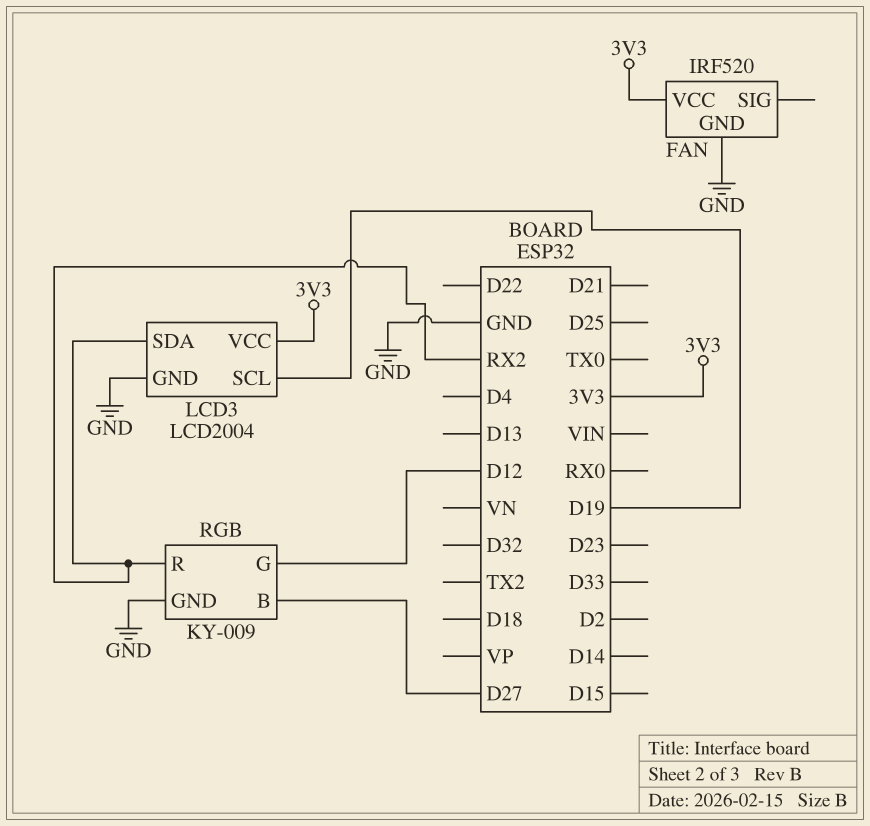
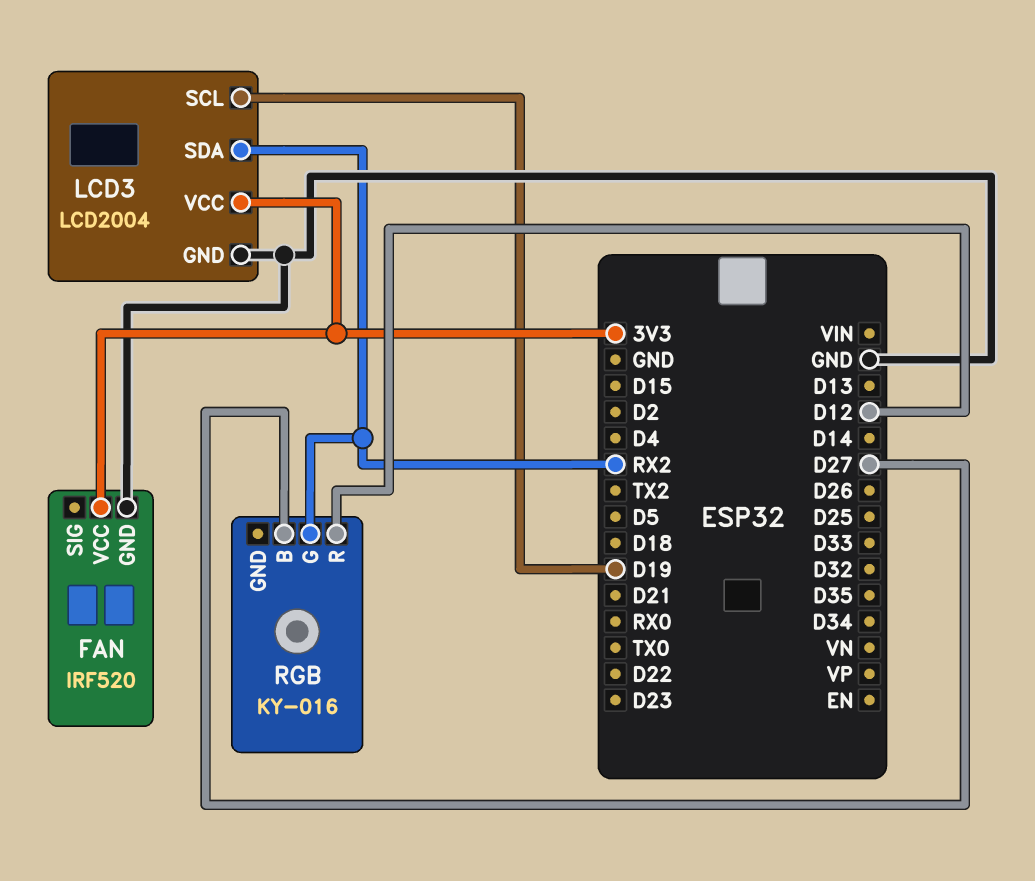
RGB: KY-009 -> KY-016
RGB pin G: D12 -> RX2
RGB pin GND: GND -> none
RGB pin R: RX2 -> D12

